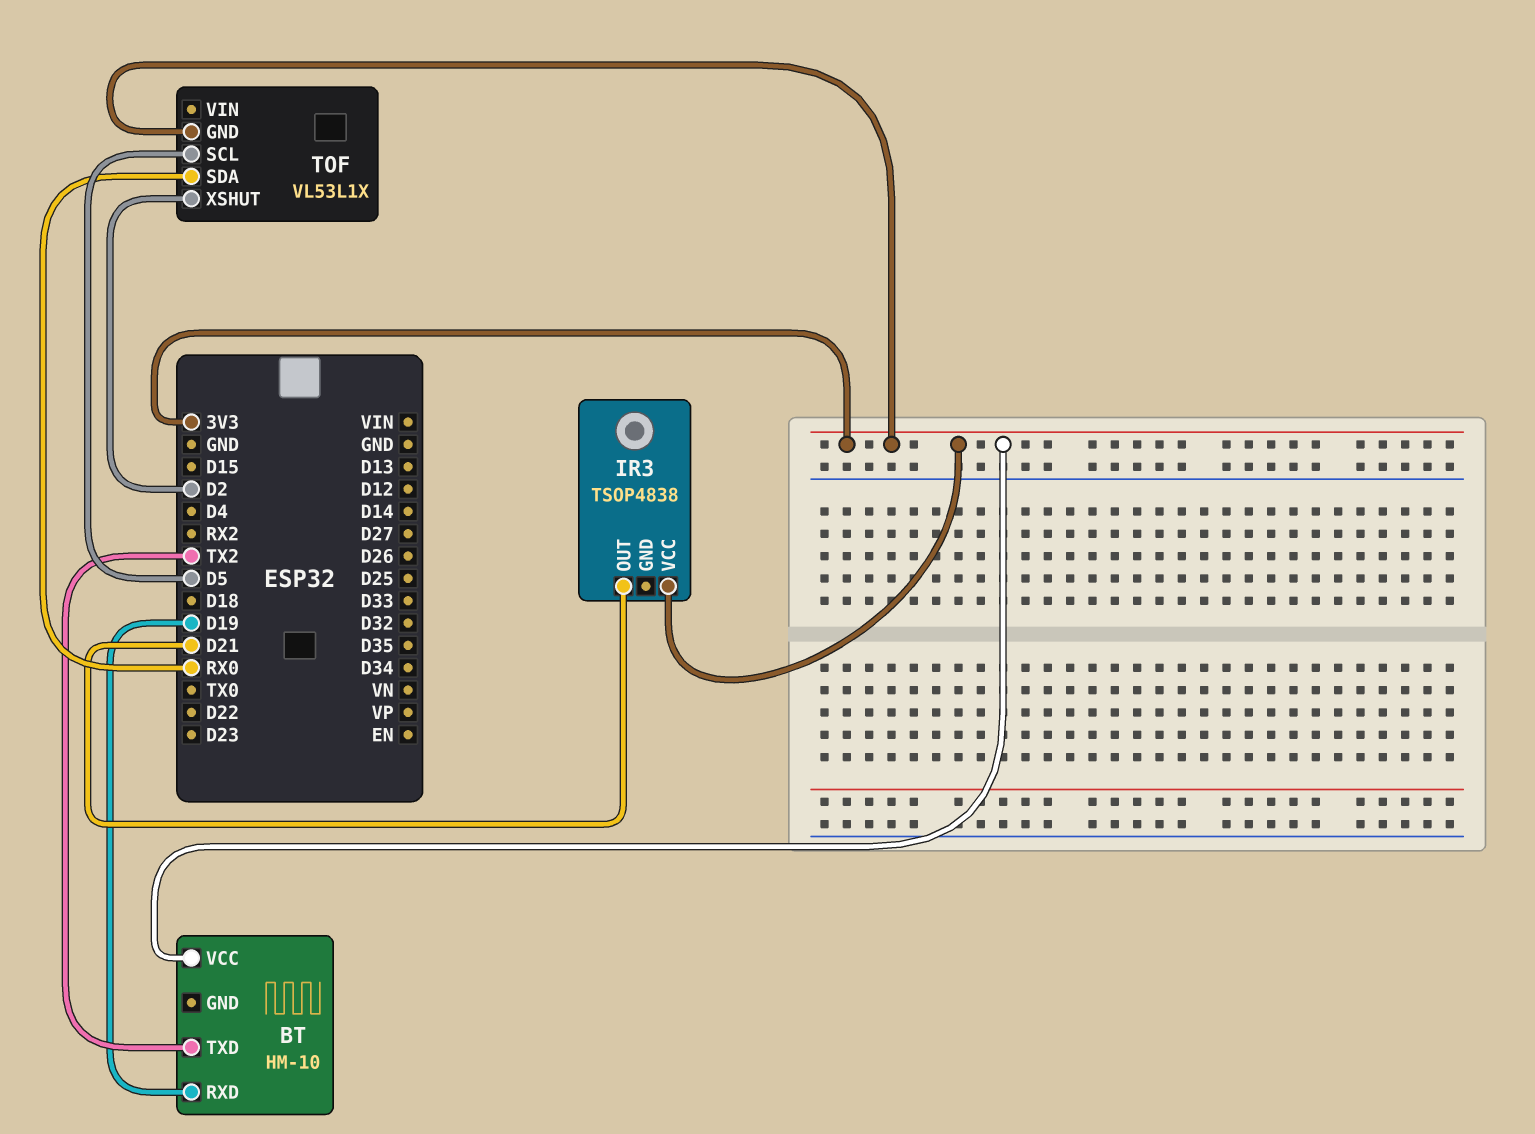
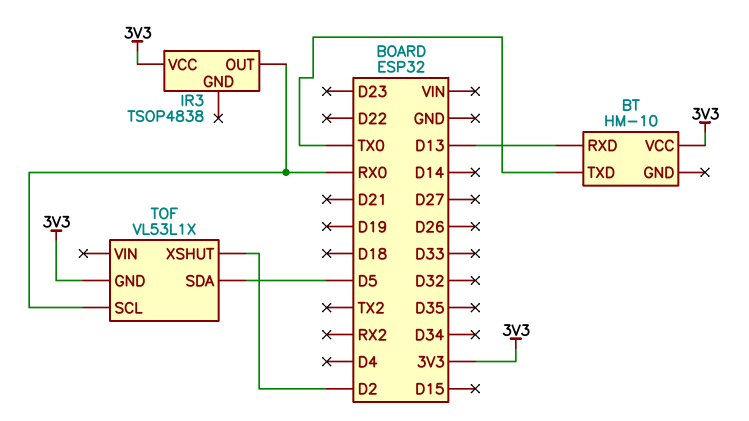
BT pin RXD: D19 -> D13
BT pin TXD: TX2 -> TX0
IR3 pin OUT: D21 -> RX0
TOF pin SCL: D5 -> RX0
TOF pin SDA: RX0 -> D5

